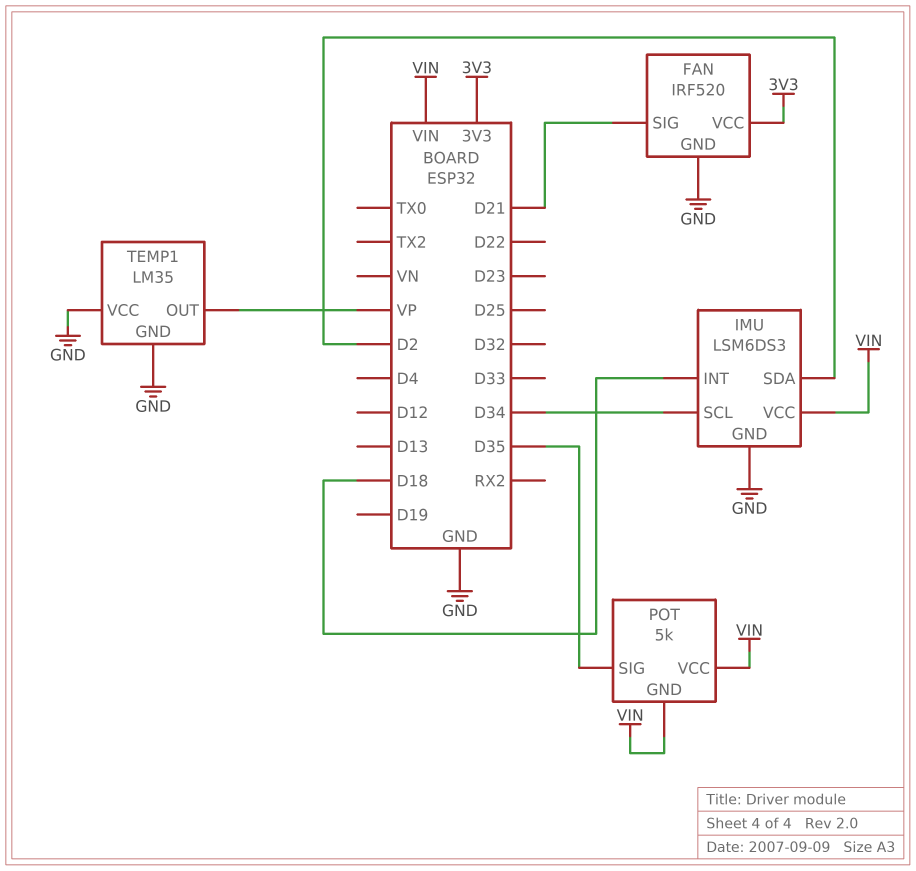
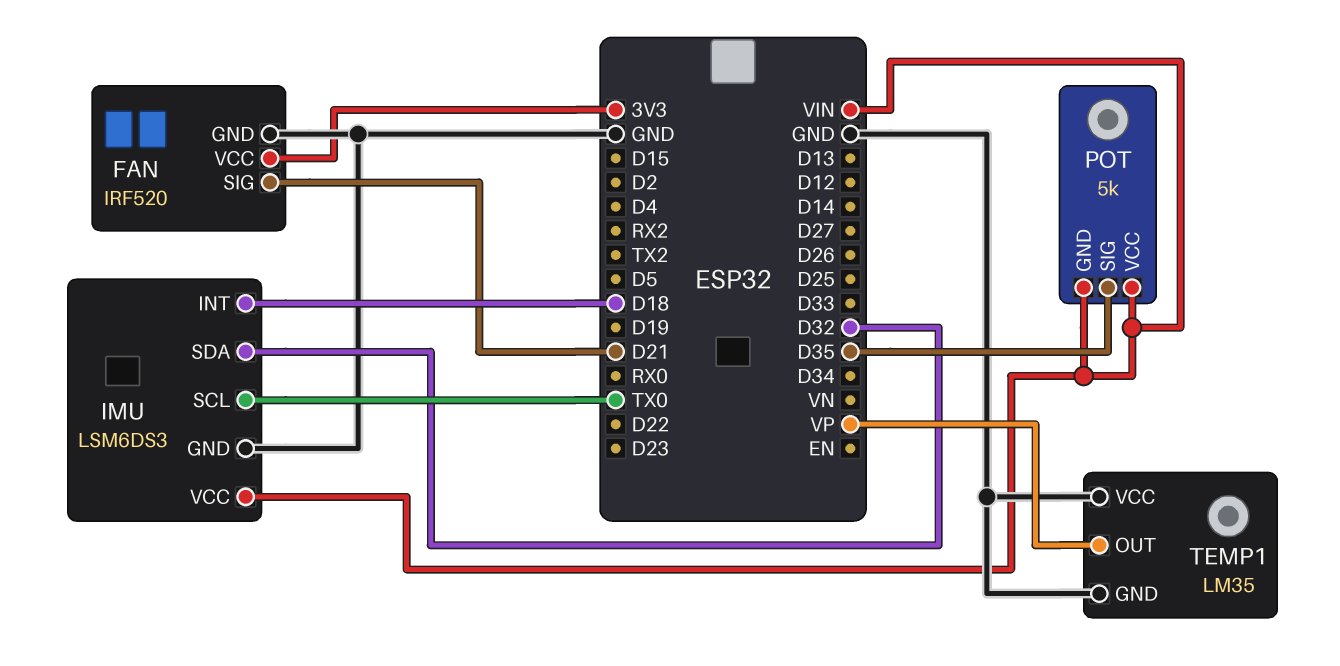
IMU pin SCL: D34 -> TX0
IMU pin SDA: D2 -> D32

